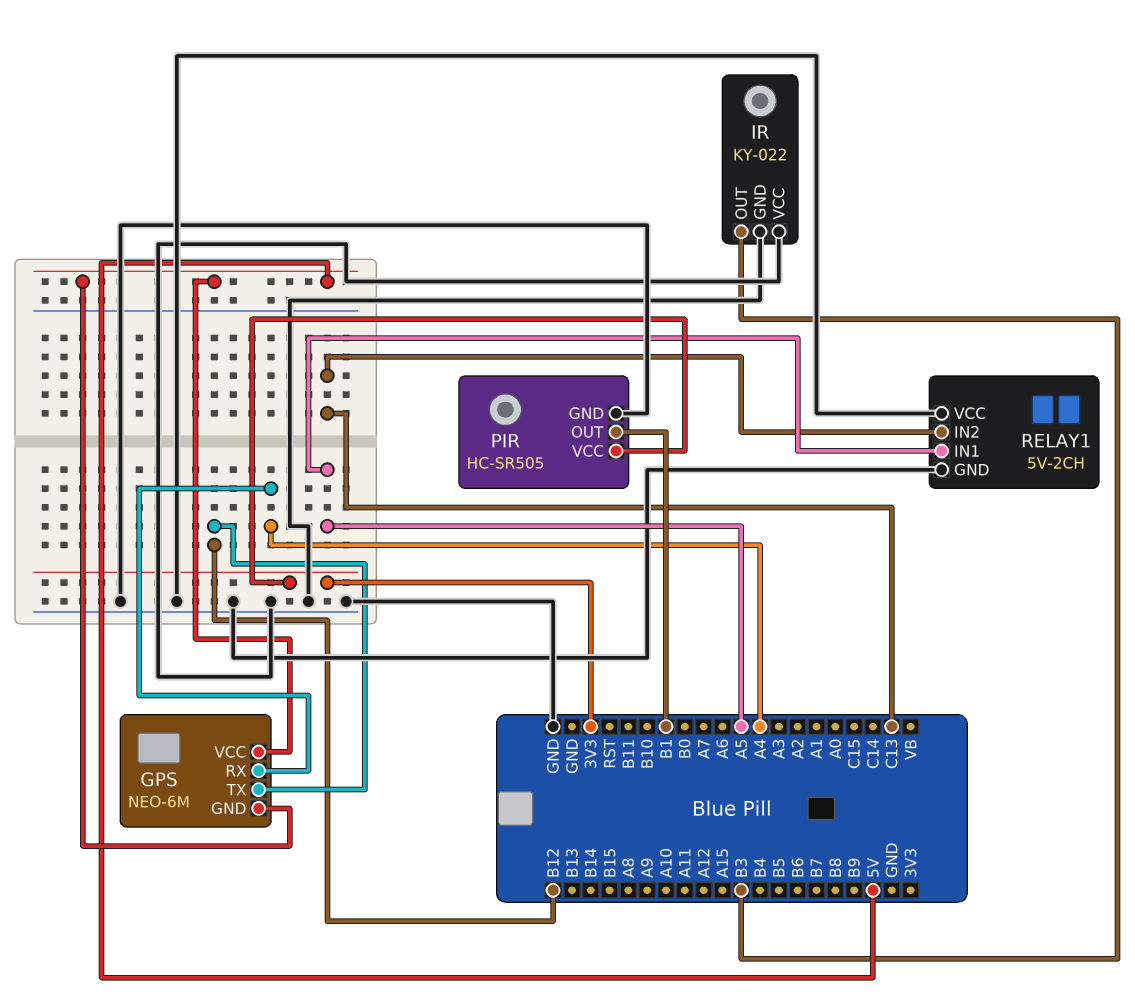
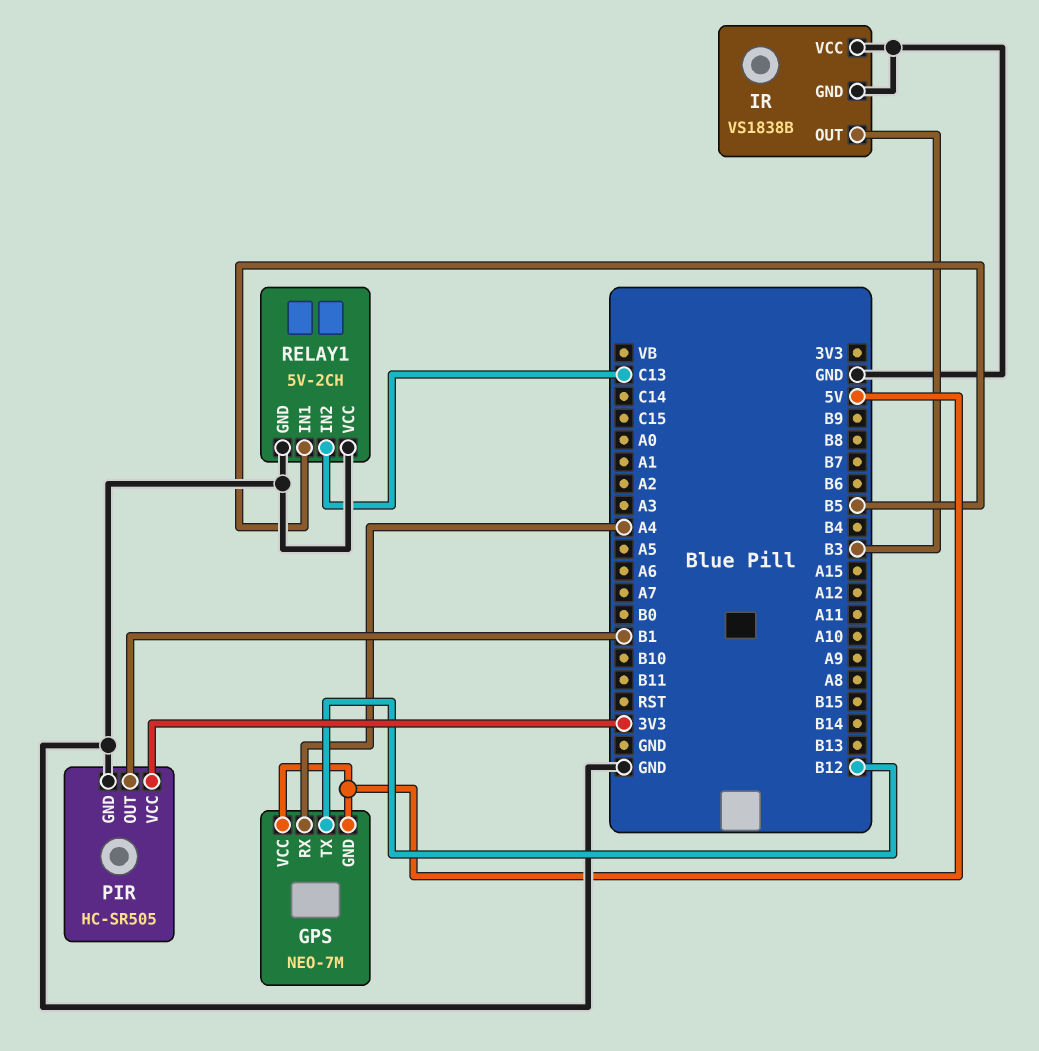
GPS: NEO-6M -> NEO-7M
IR: KY-022 -> VS1838B
RELAY1 pin IN1: A5 -> B5

